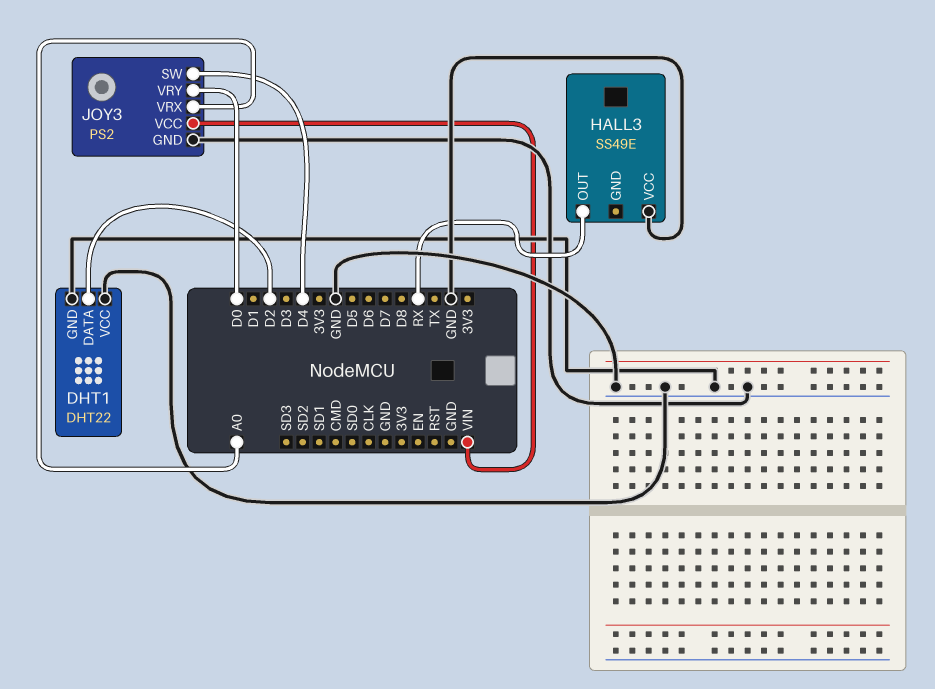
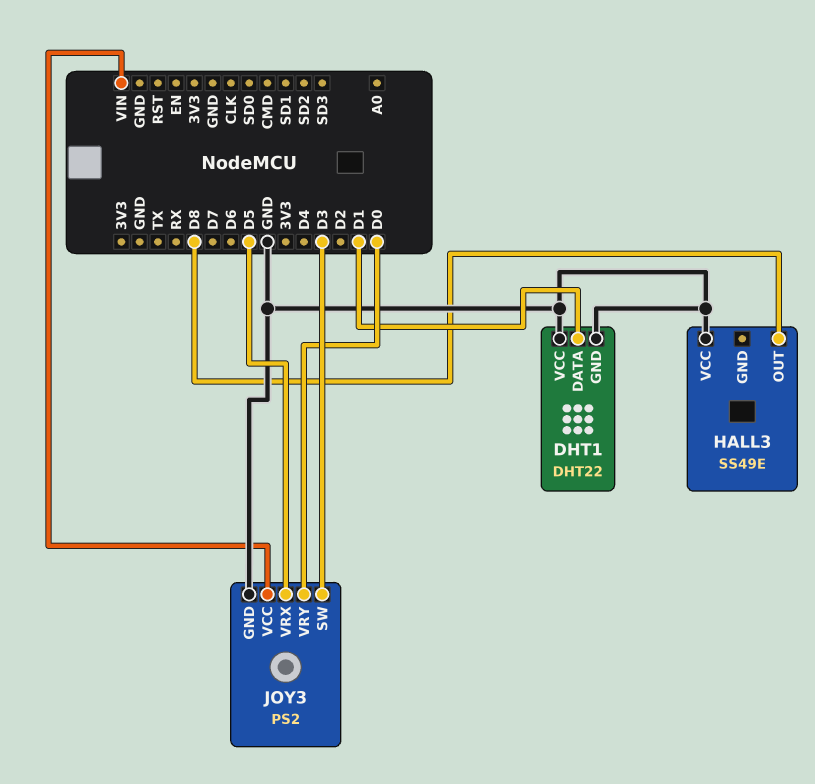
DHT1 pin DATA: D2 -> D1
HALL3 pin OUT: RX -> D8
JOY3 pin SW: D4 -> D3
JOY3 pin VRX: A0 -> D5

